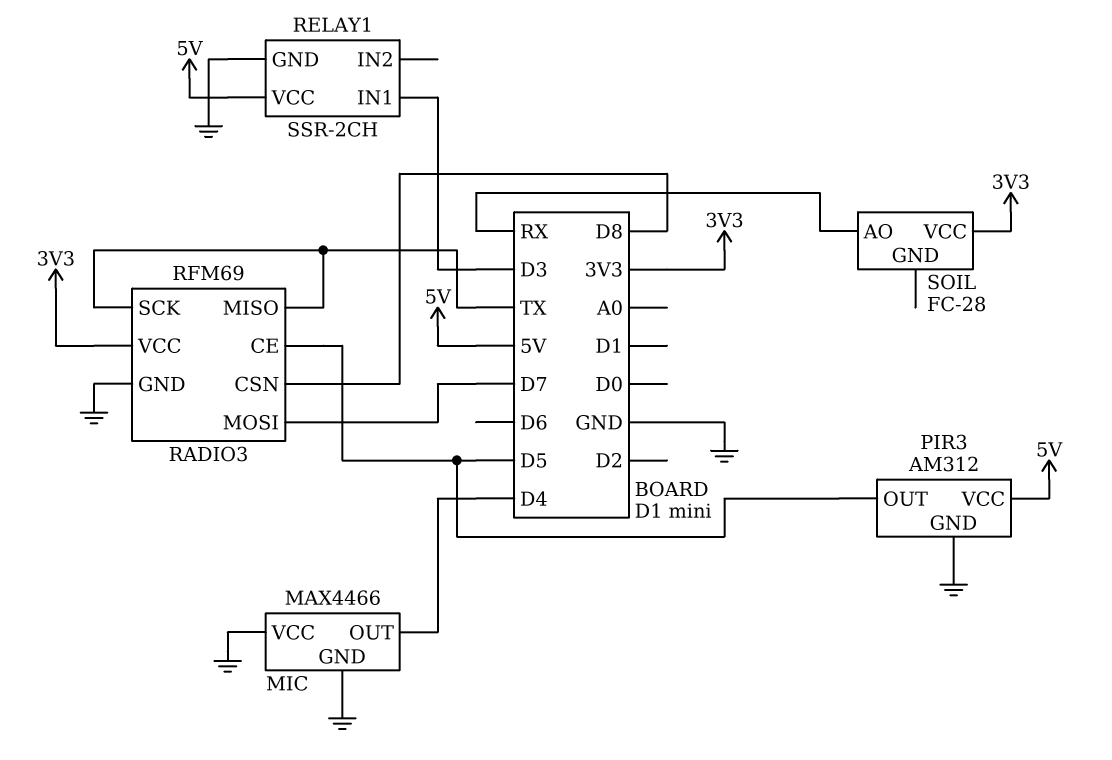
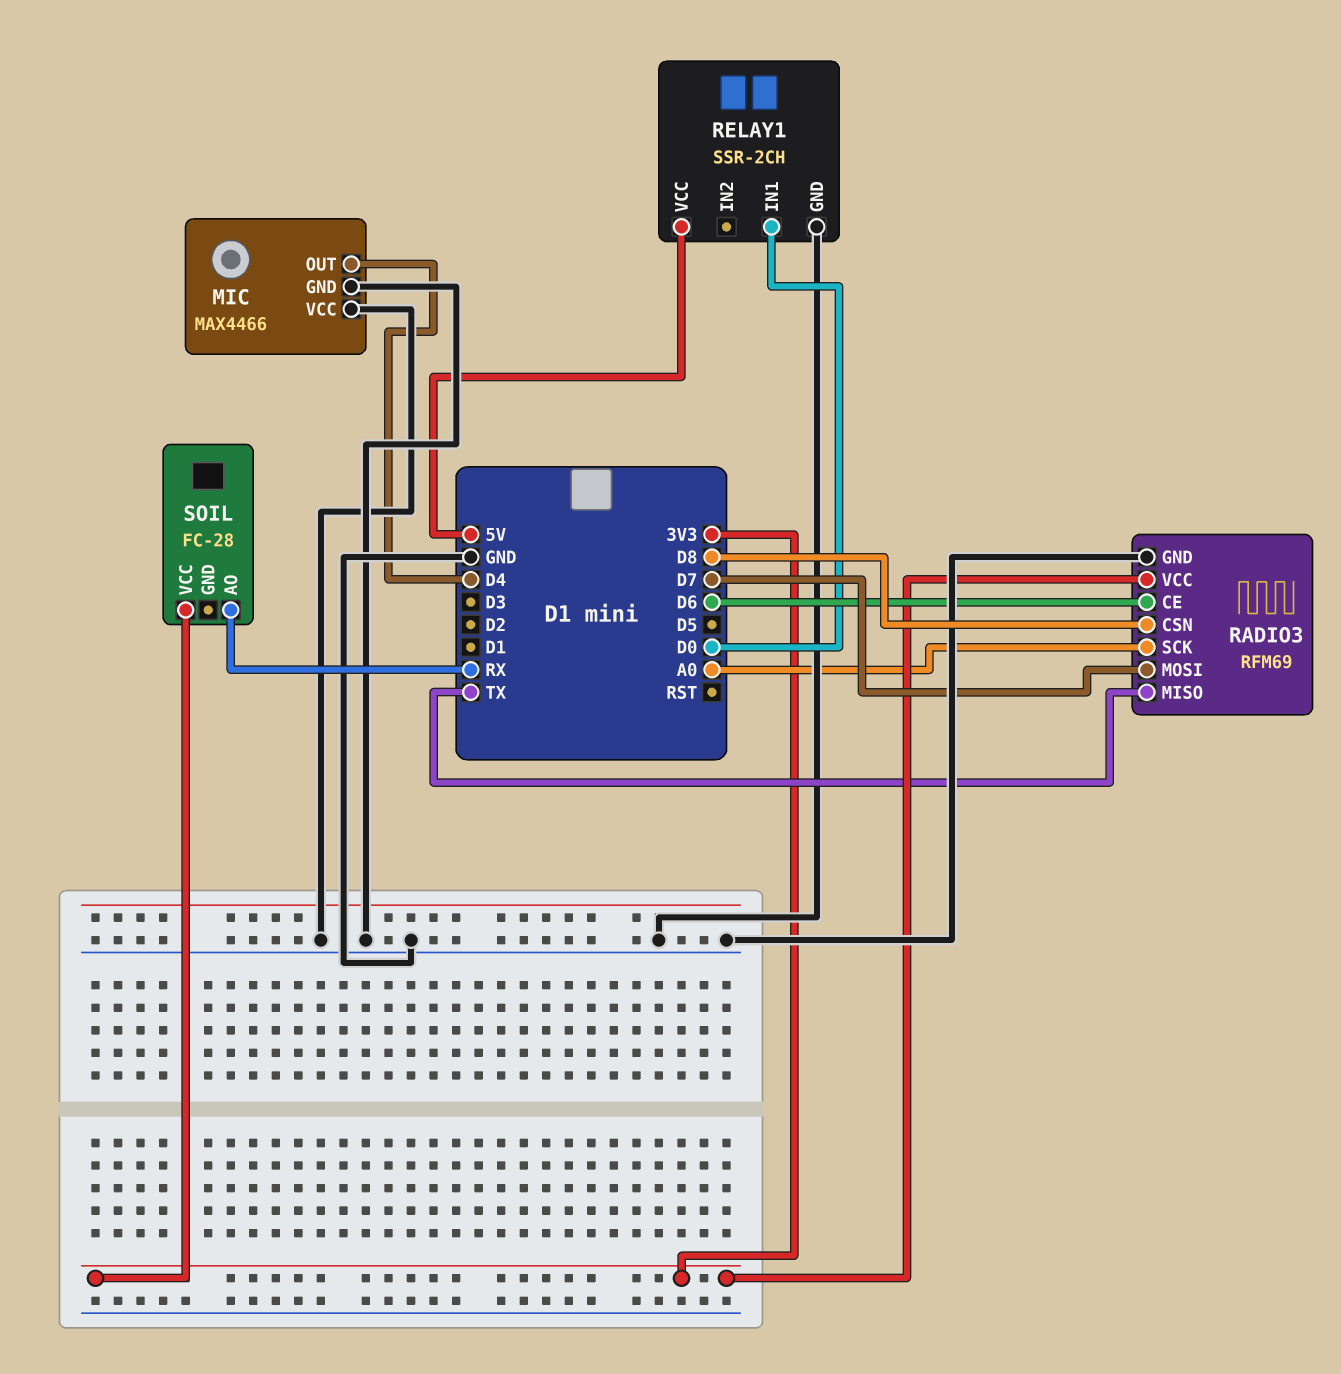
PIR3: AM312 -> none
PIR3 pin GND: GND -> none
PIR3 pin OUT: D5 -> none
PIR3 pin VCC: 5V -> none
RADIO3 pin CE: D5 -> D6
RADIO3 pin SCK: TX -> A0
RELAY1 pin IN1: D3 -> D0

